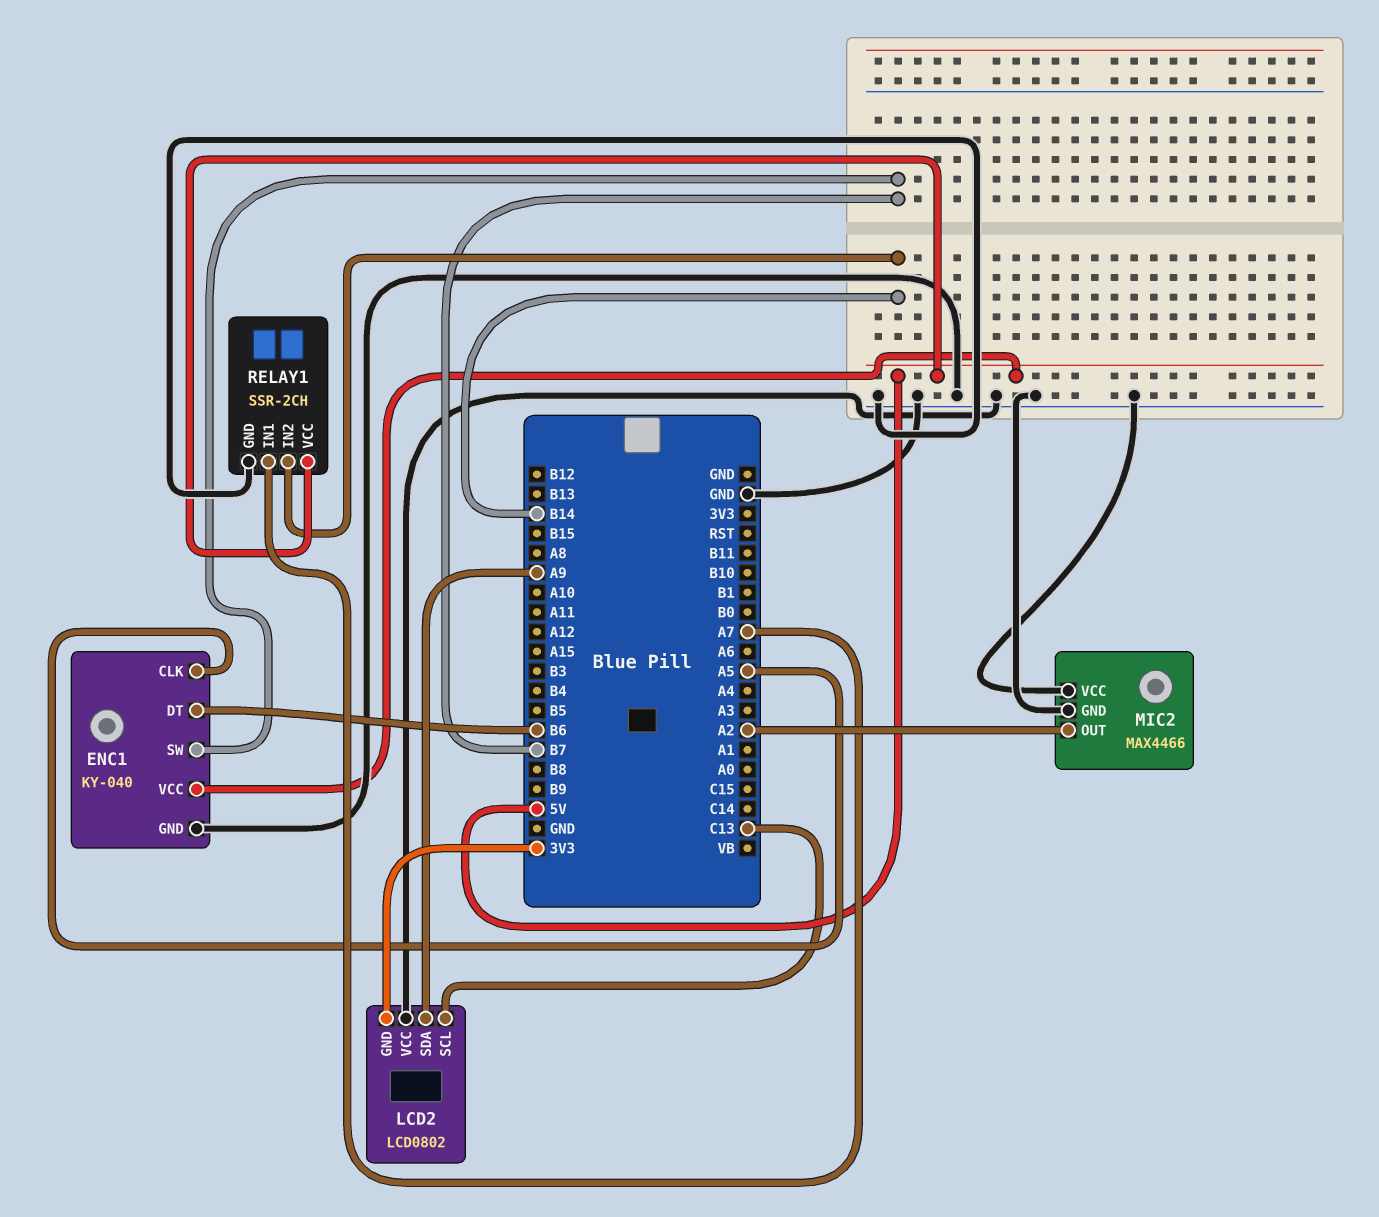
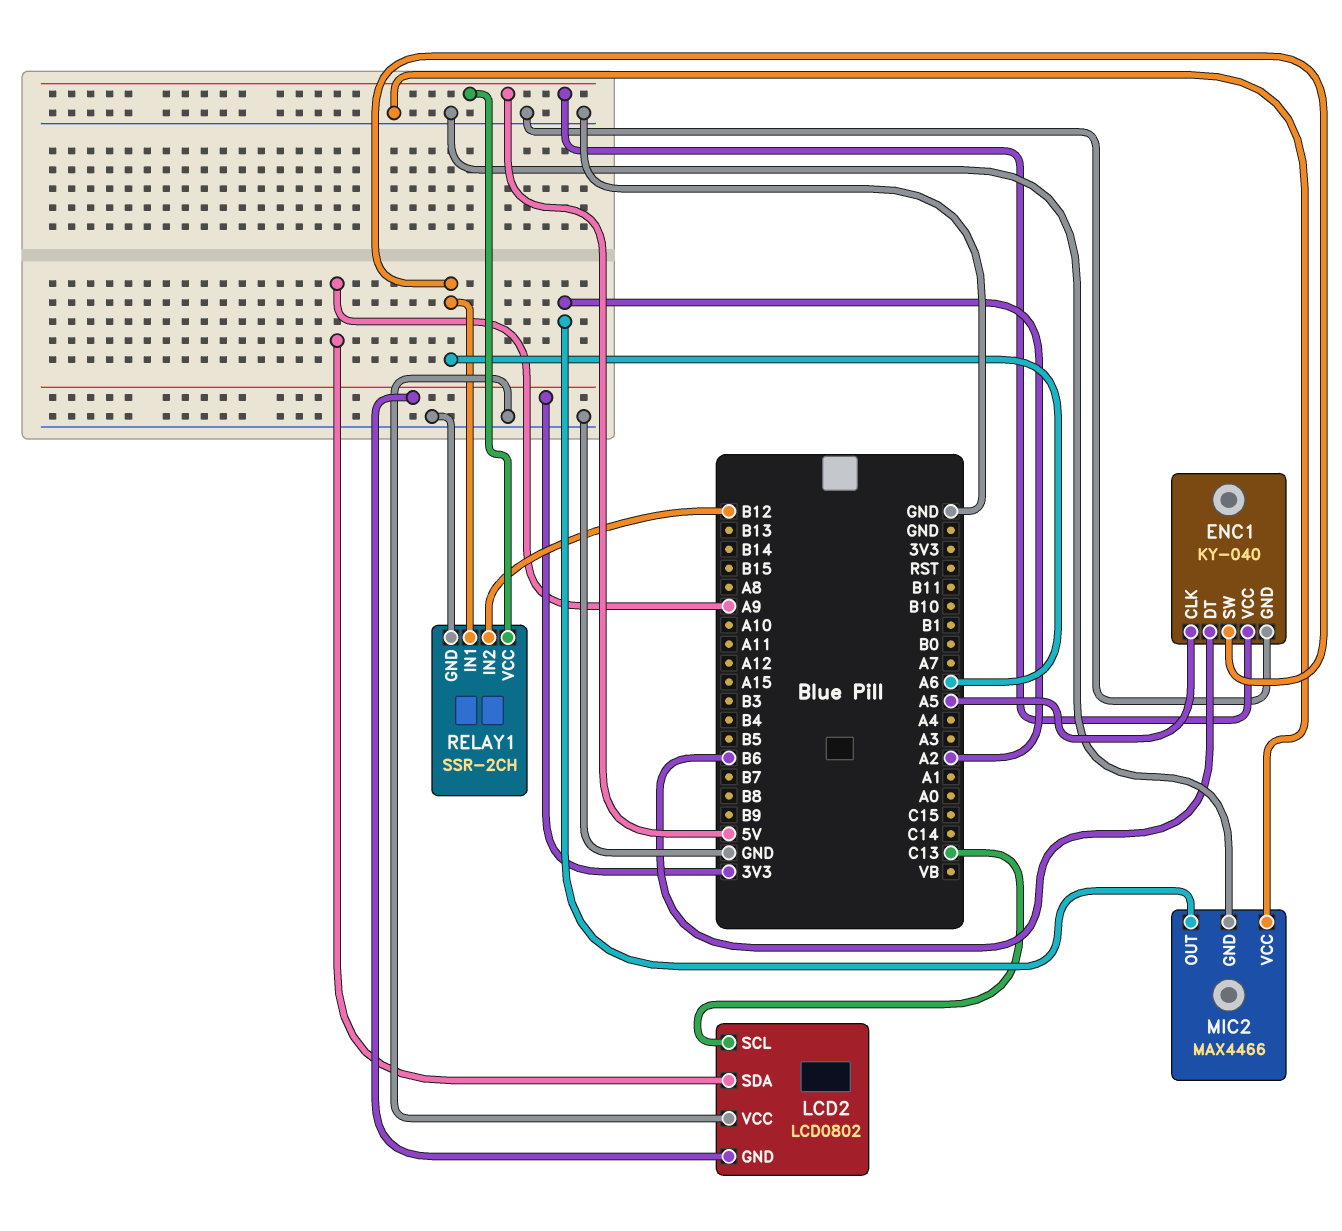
ENC1 pin SW: B7 -> A6
RELAY1 pin IN1: A7 -> A6
RELAY1 pin IN2: B14 -> B12

